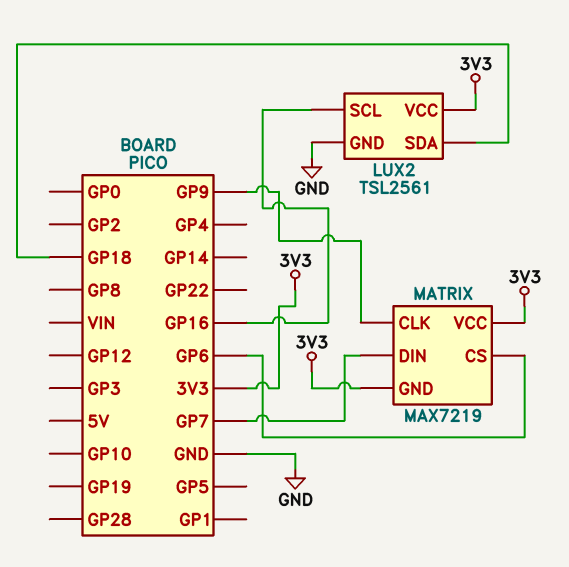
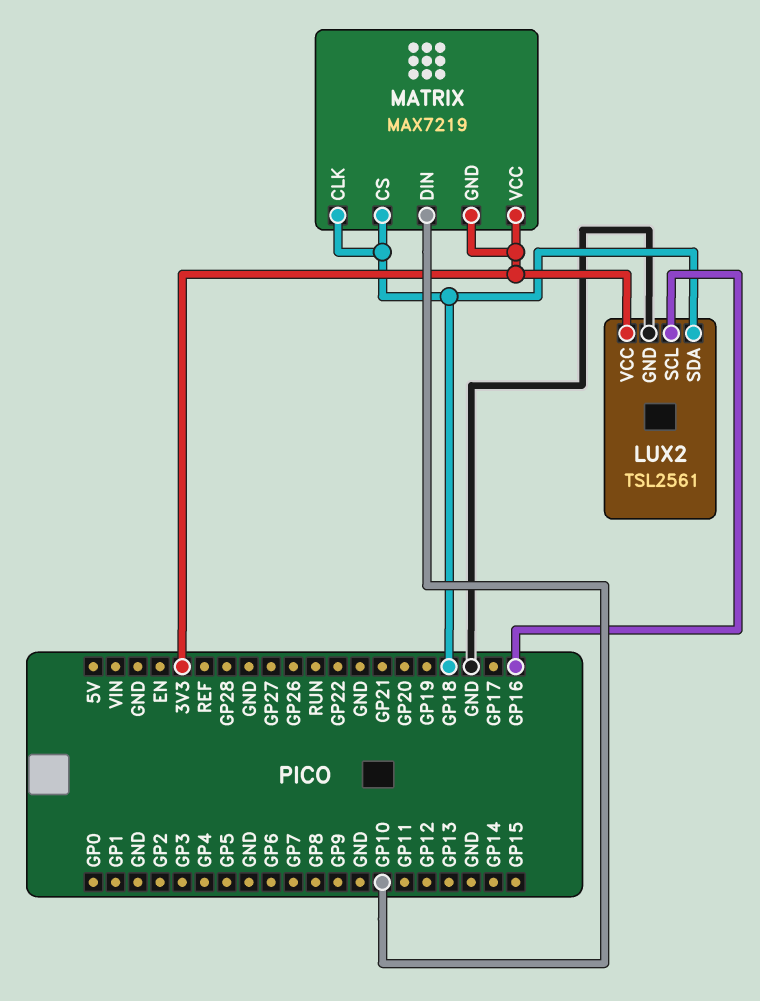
MATRIX pin CLK: GP9 -> GP18
MATRIX pin CS: GP6 -> GP18
MATRIX pin DIN: GP7 -> GP10

